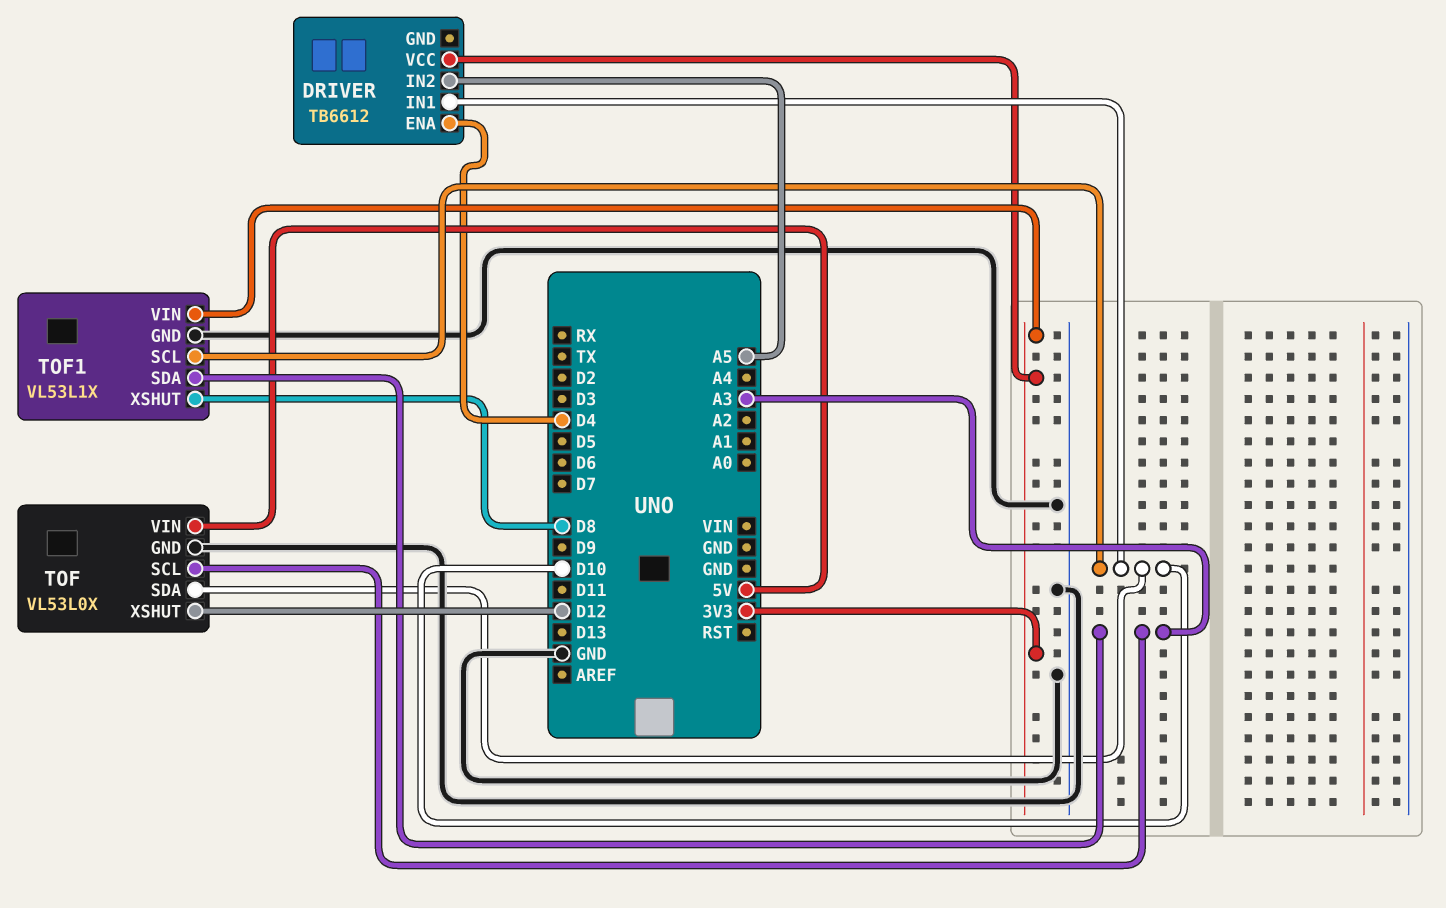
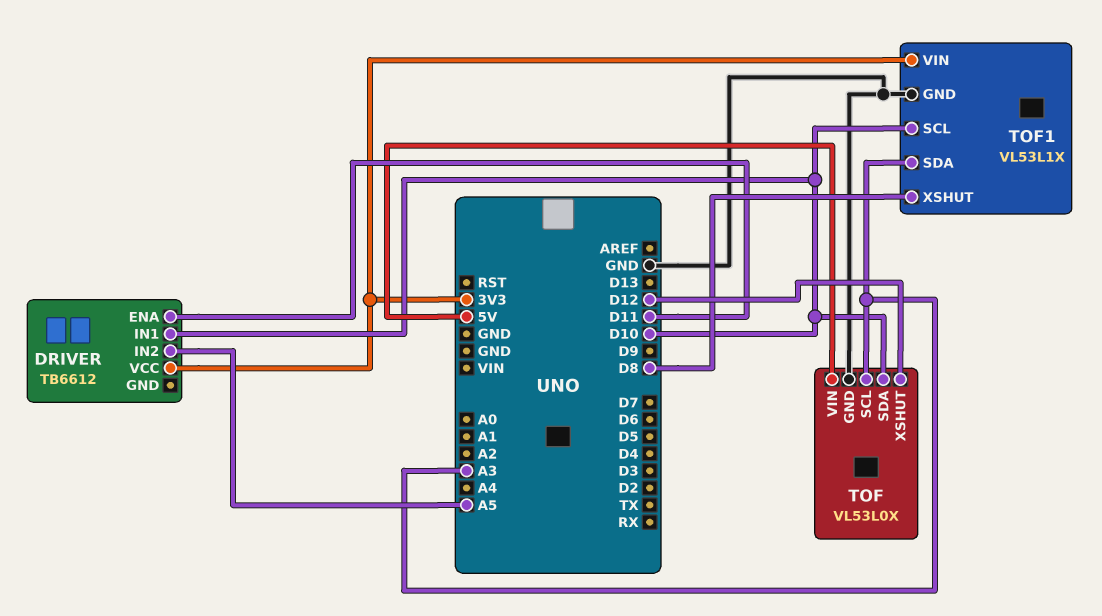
DRIVER pin ENA: D4 -> D11

